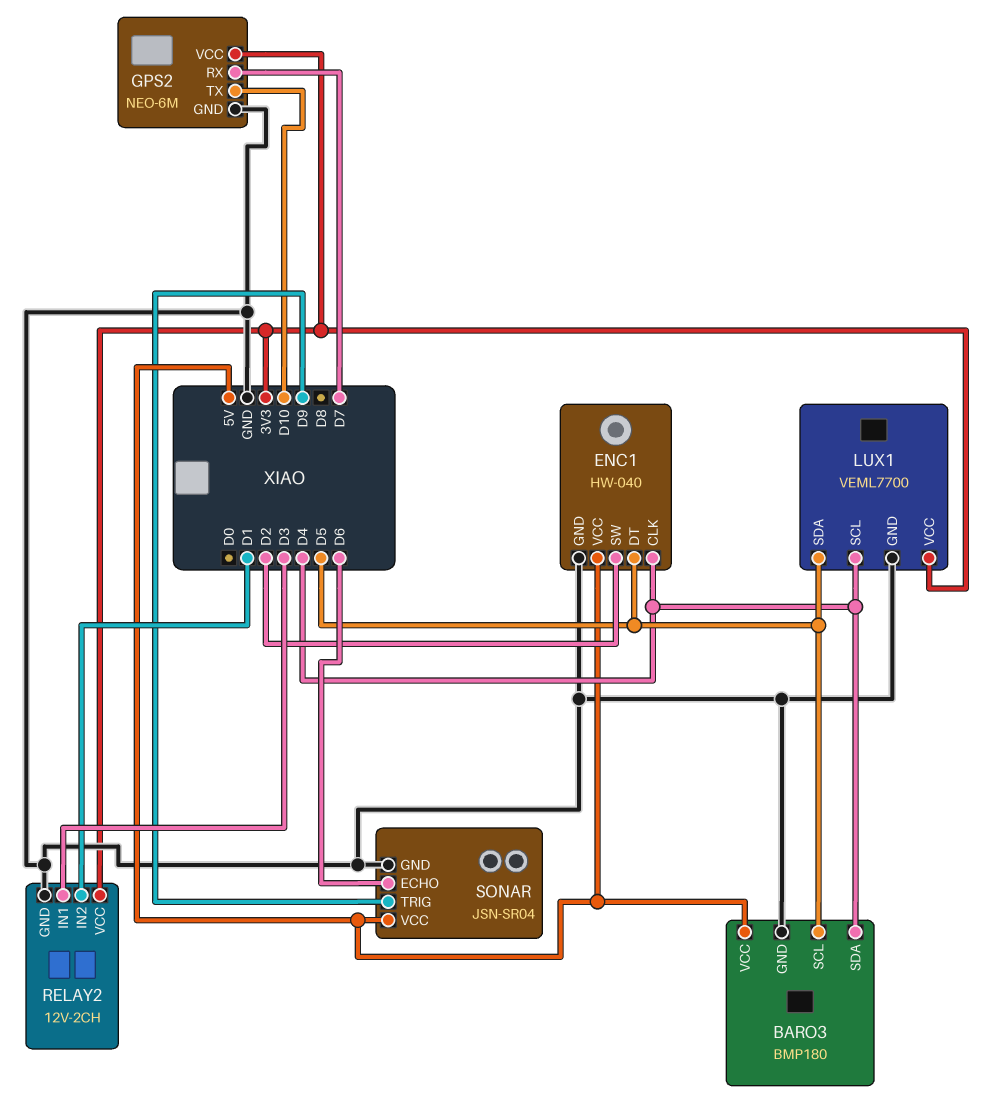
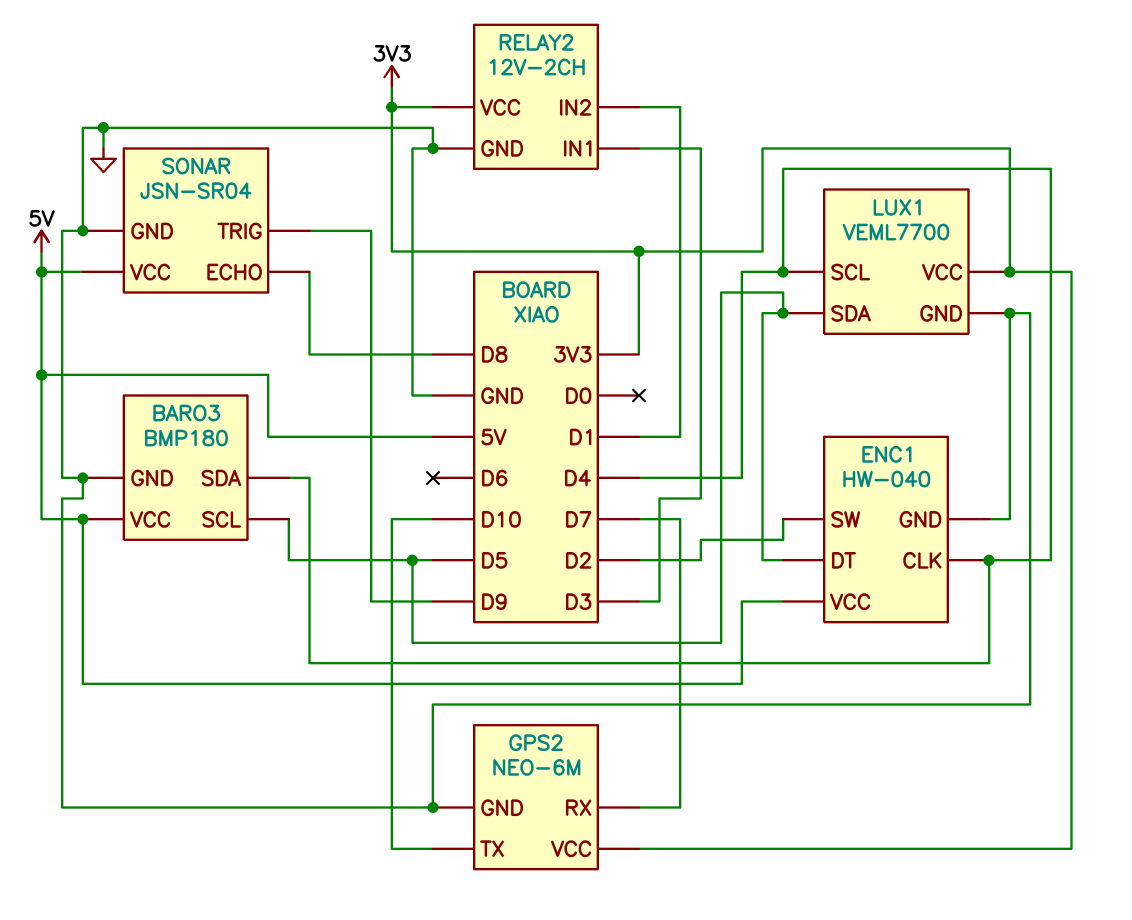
SONAR pin ECHO: D6 -> D8

